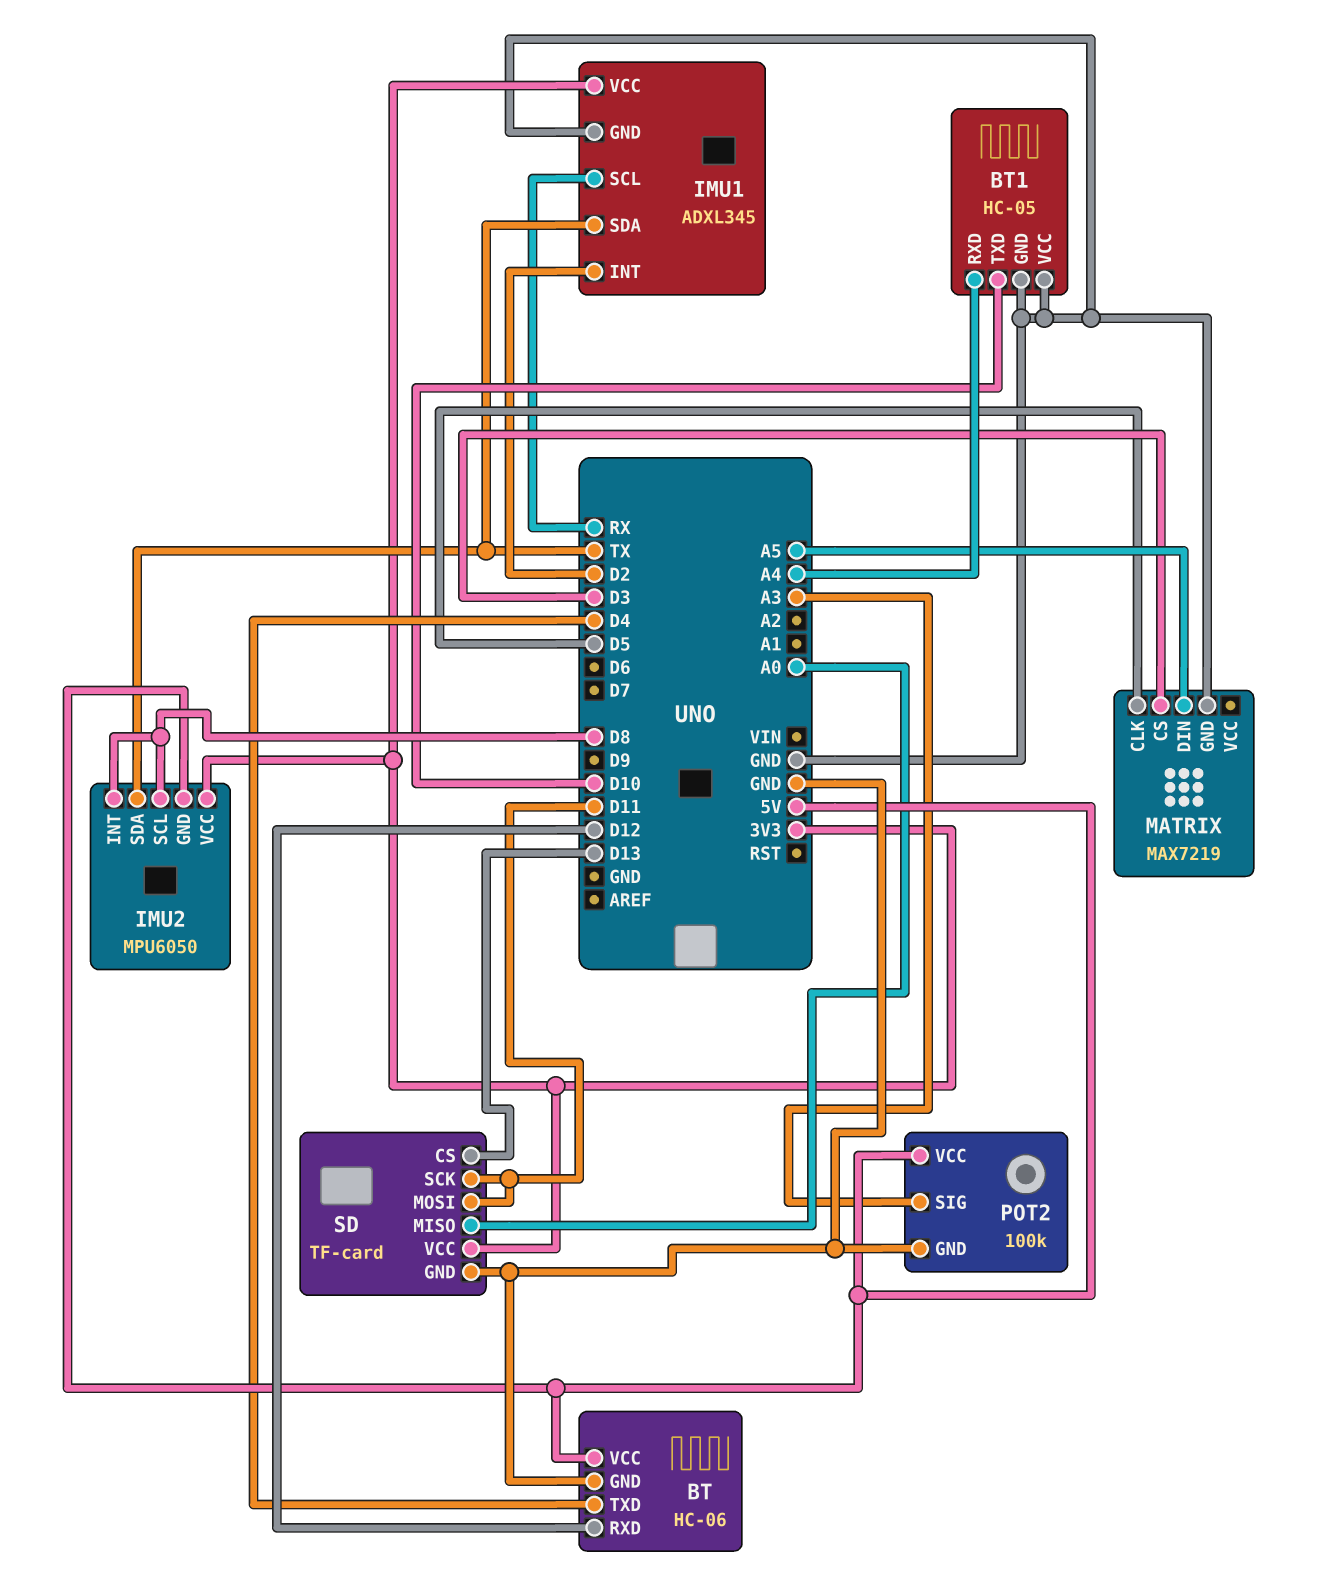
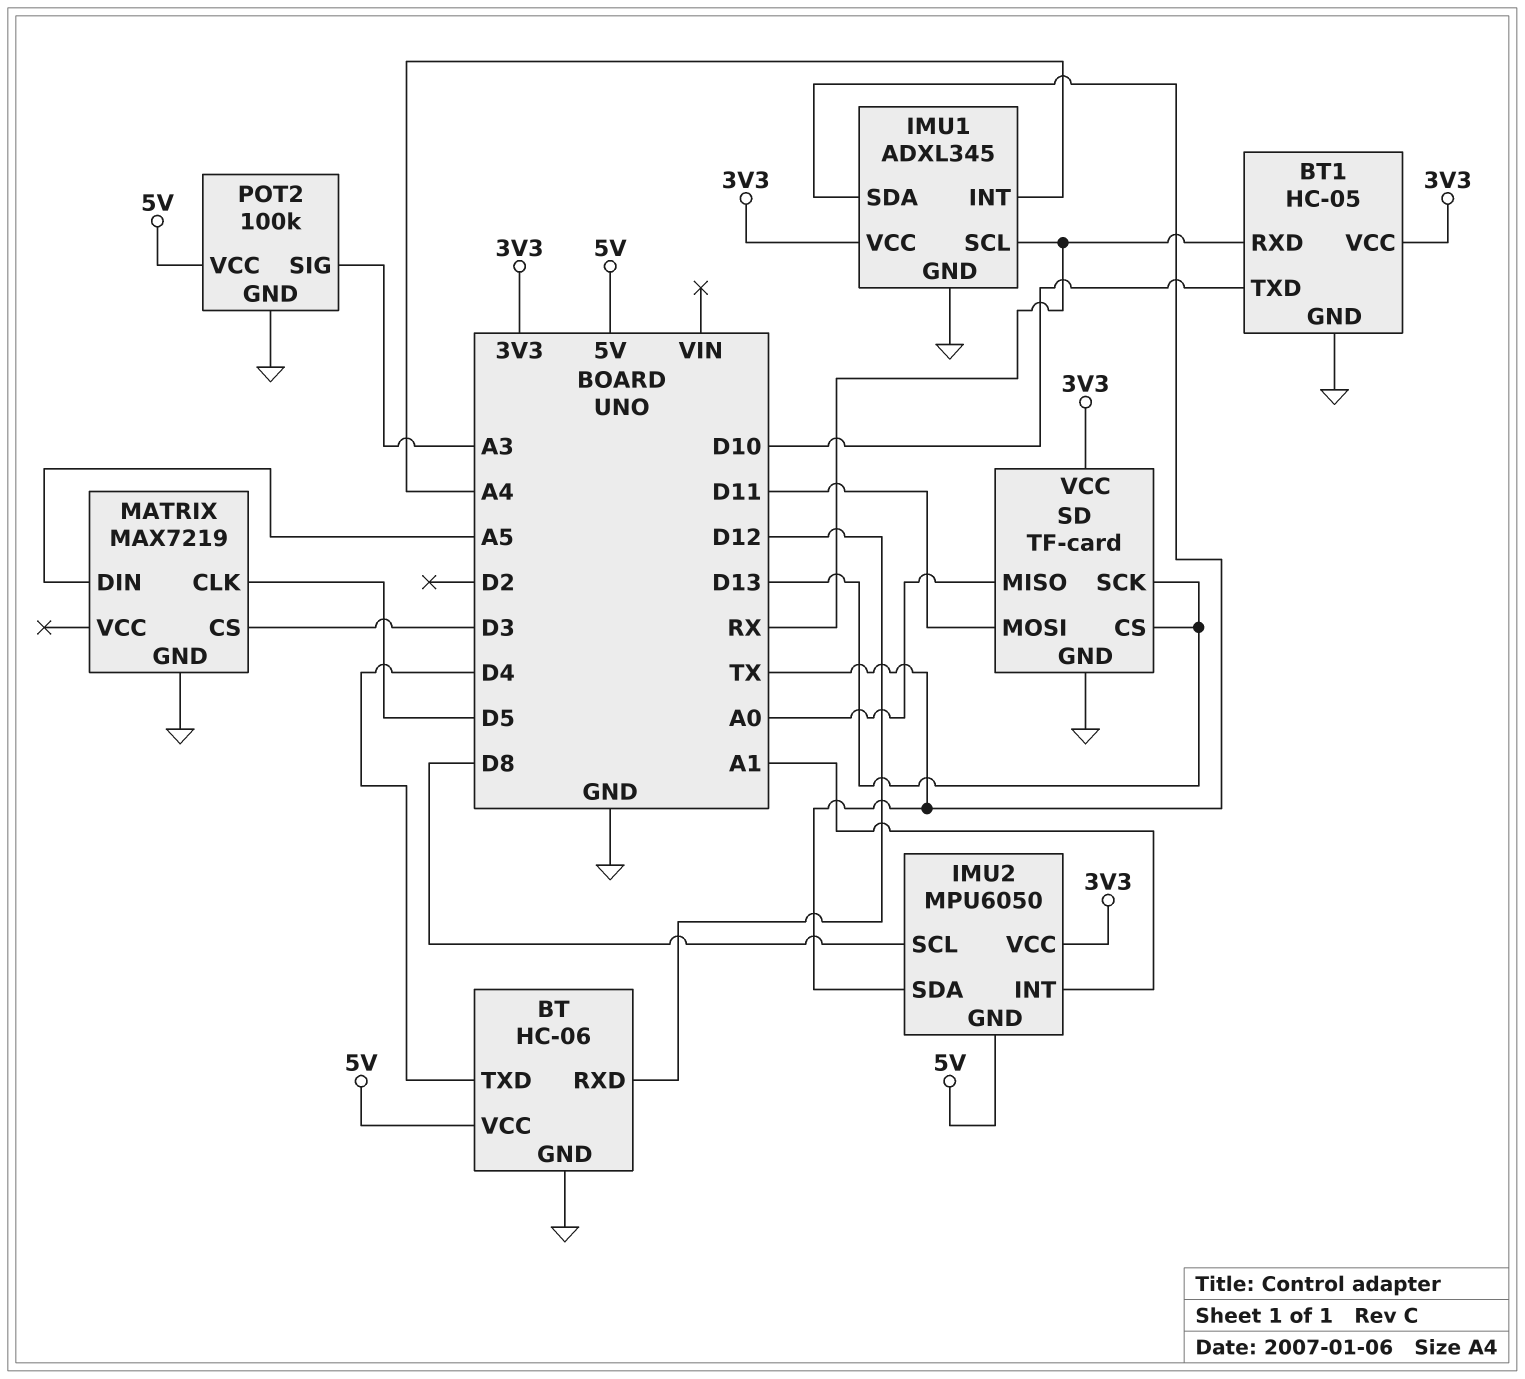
BT1 pin RXD: A4 -> RX
BT1 pin VCC: GND -> 3V3
IMU1 pin INT: D2 -> A4
IMU2 pin INT: D8 -> A1
SD pin SCK: D11 -> D13

